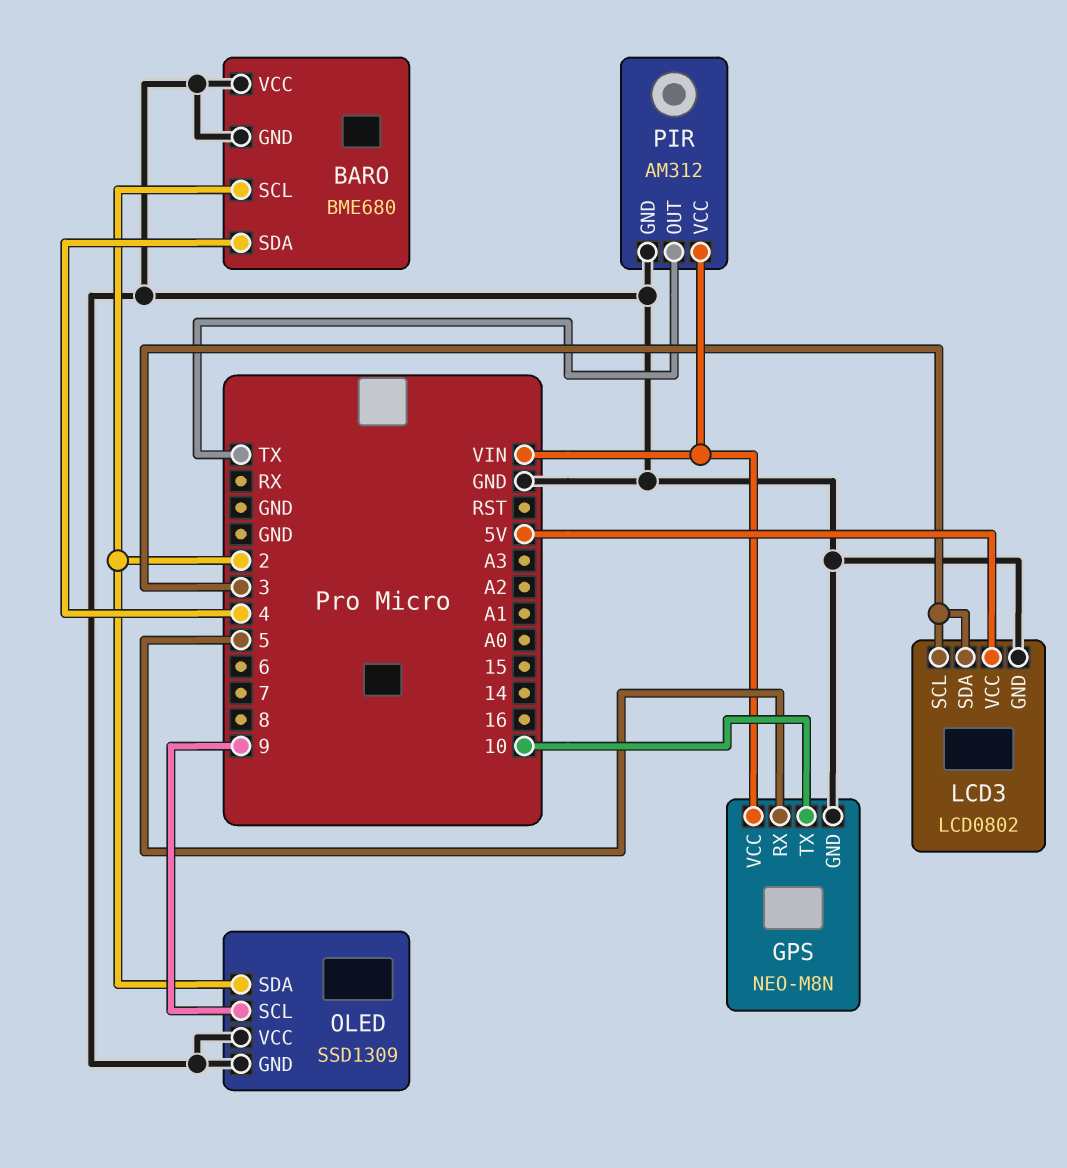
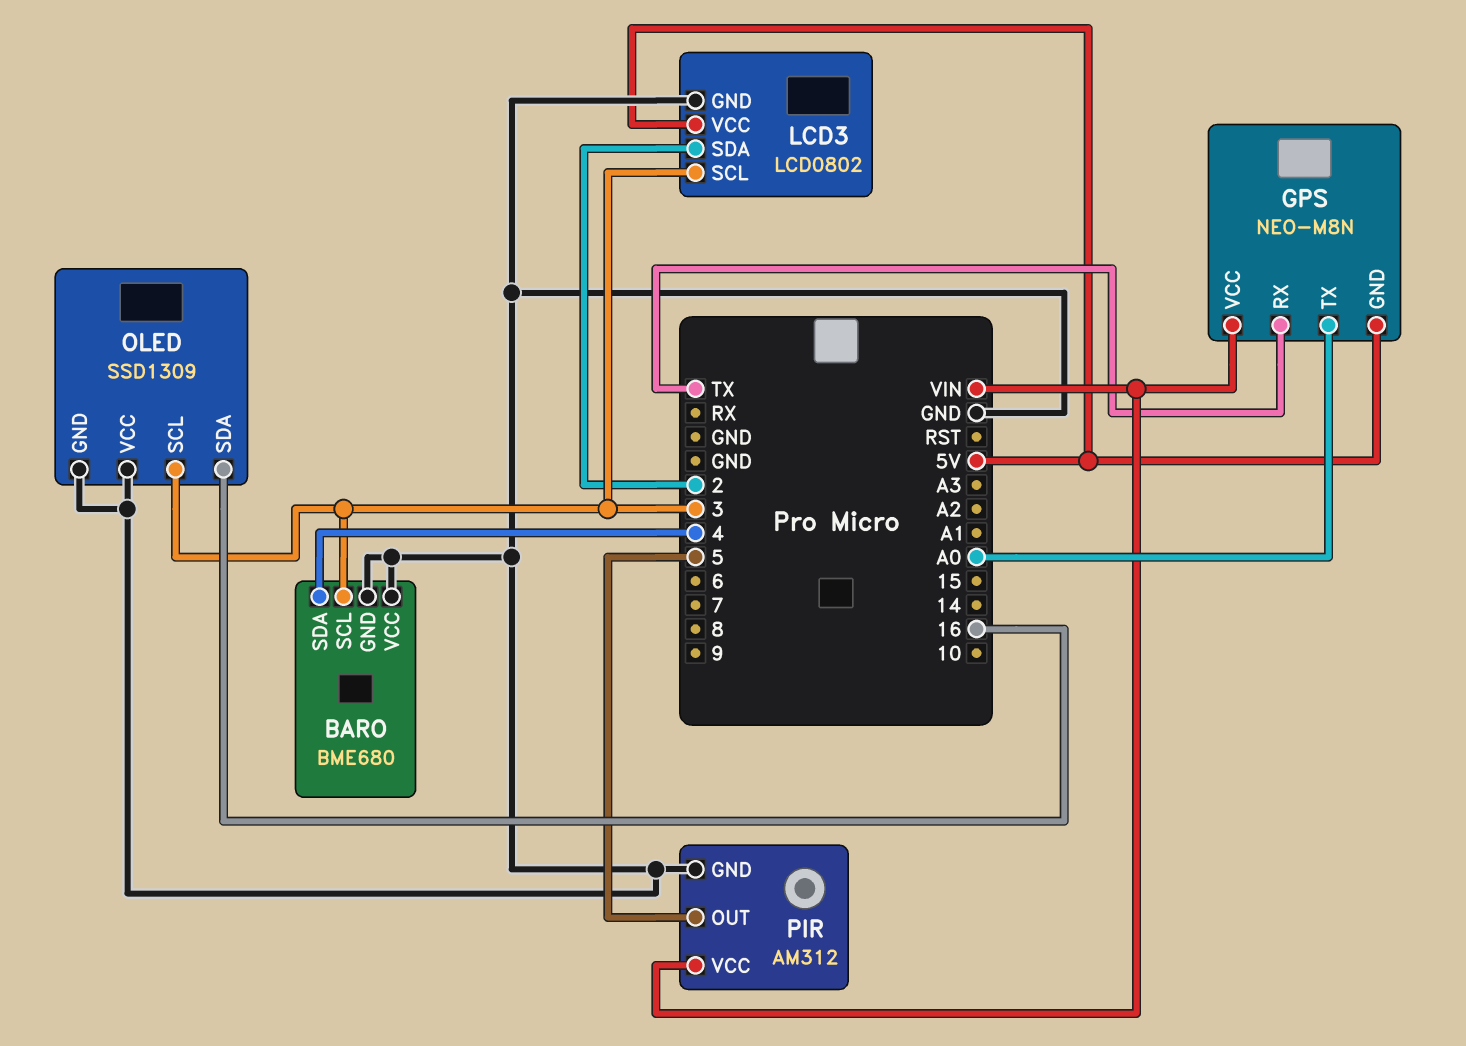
BARO pin SCL: 2 -> 3
GPS pin GND: GND -> 5V
GPS pin RX: 5 -> TX
GPS pin TX: 10 -> A0
LCD3 pin SDA: 3 -> 2
OLED pin SCL: 9 -> 3
OLED pin SDA: 2 -> 16
PIR pin OUT: TX -> 5

